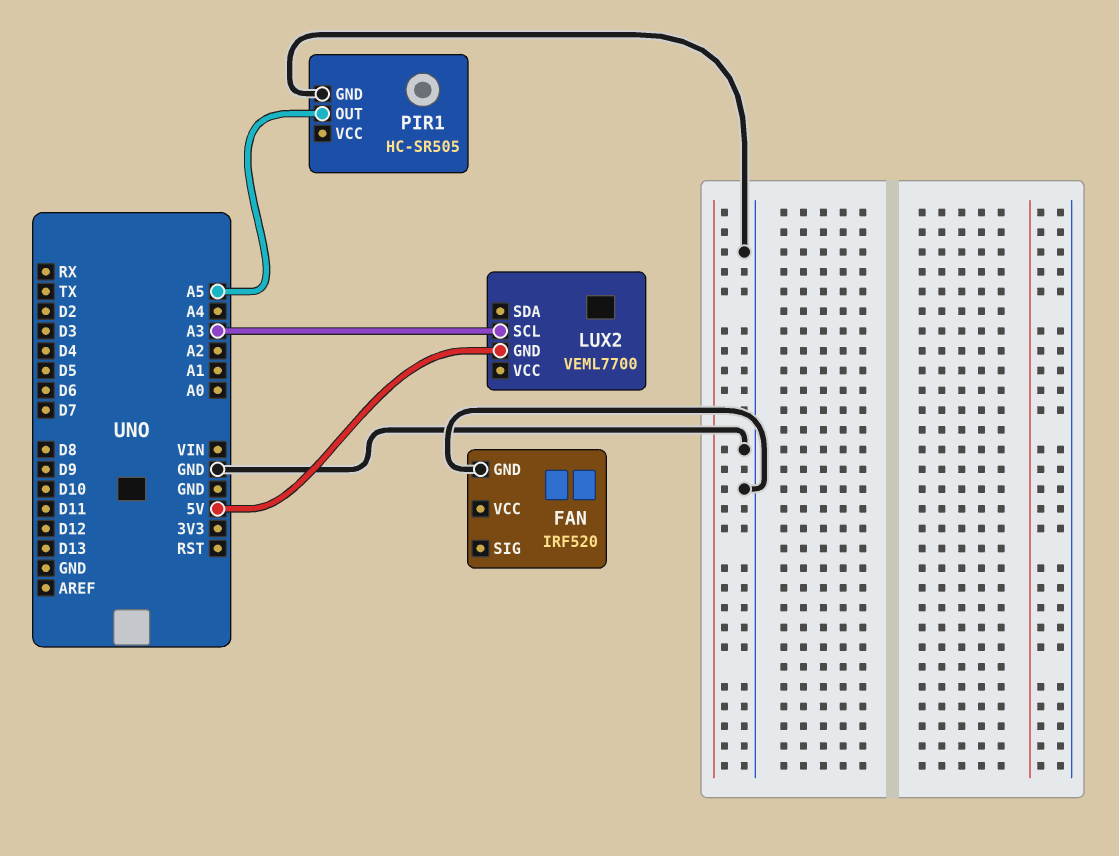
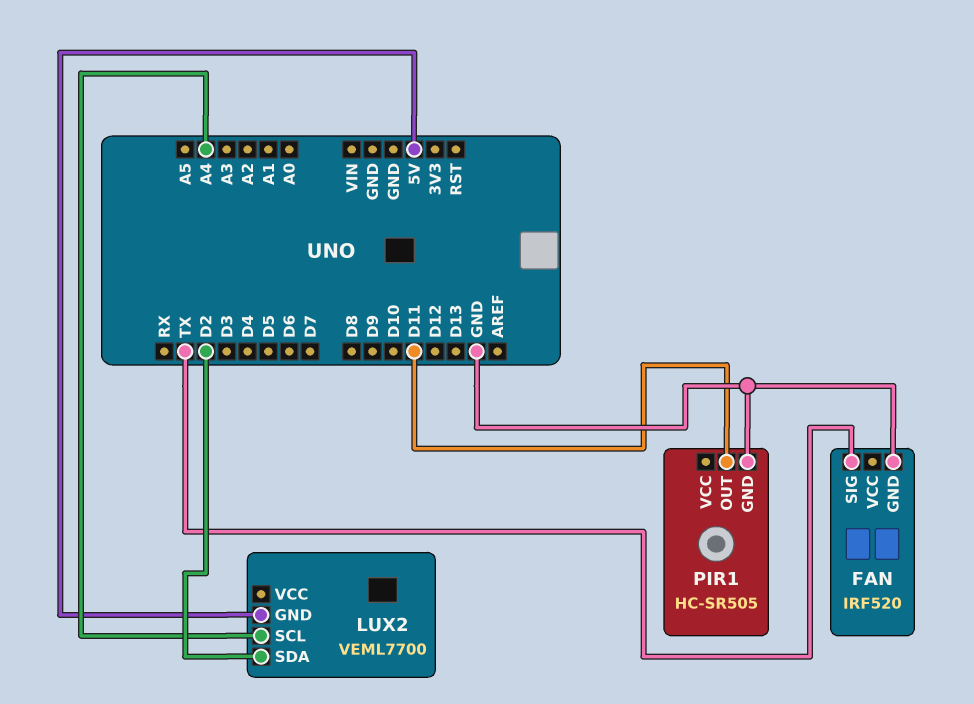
FAN pin SIG: none -> TX
LUX2 pin SCL: A3 -> A4
LUX2 pin SDA: none -> D2
PIR1 pin OUT: A5 -> D11

